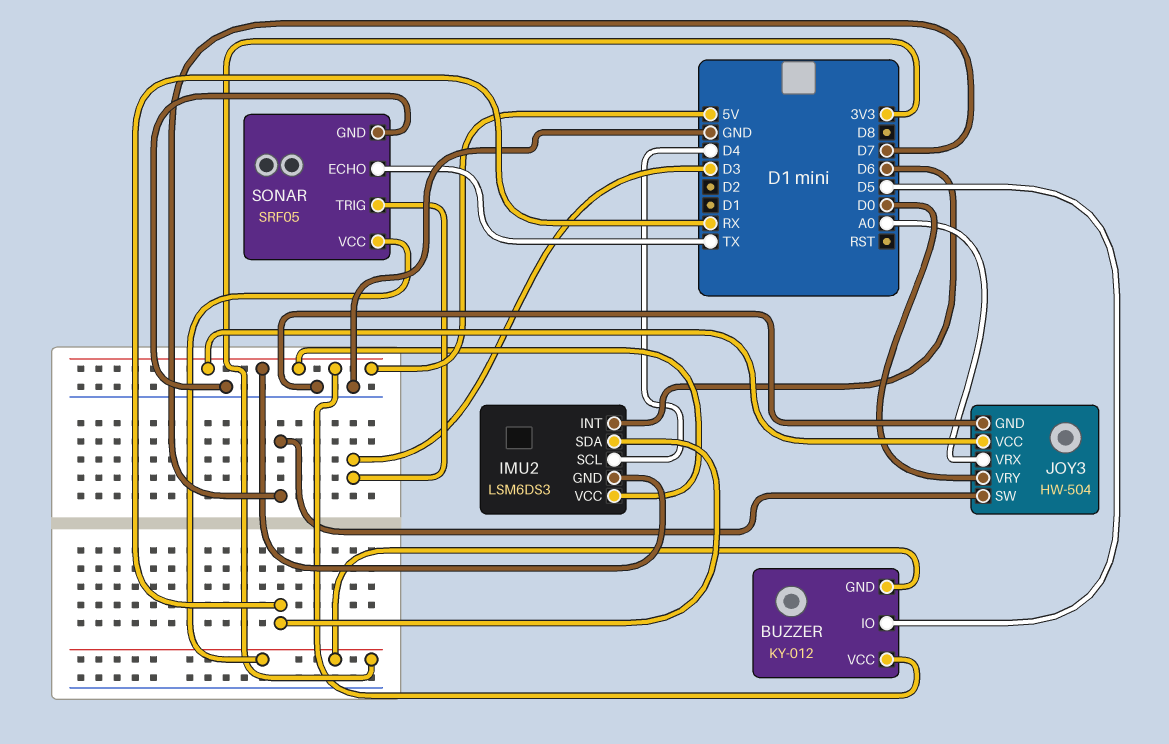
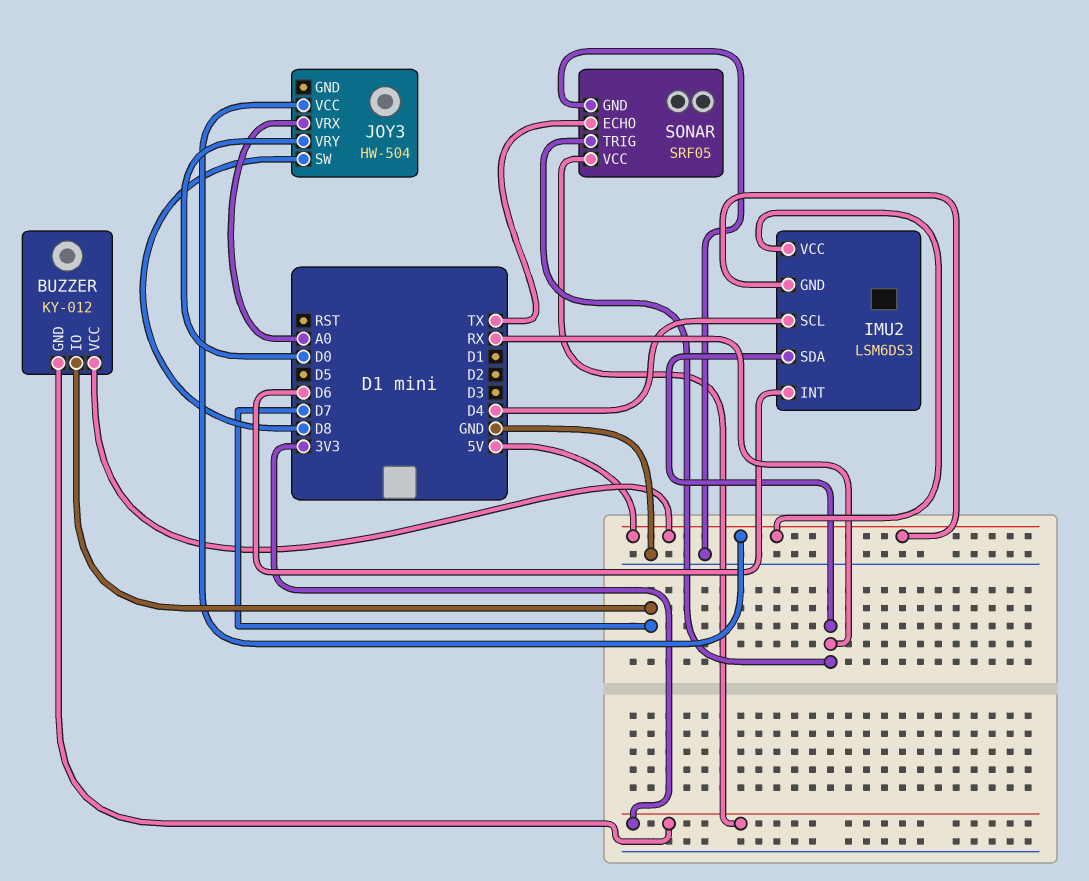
BUZZER pin IO: D5 -> D7
JOY3 pin GND: GND -> none
JOY3 pin SW: D7 -> D8
SONAR pin TRIG: D3 -> RX

